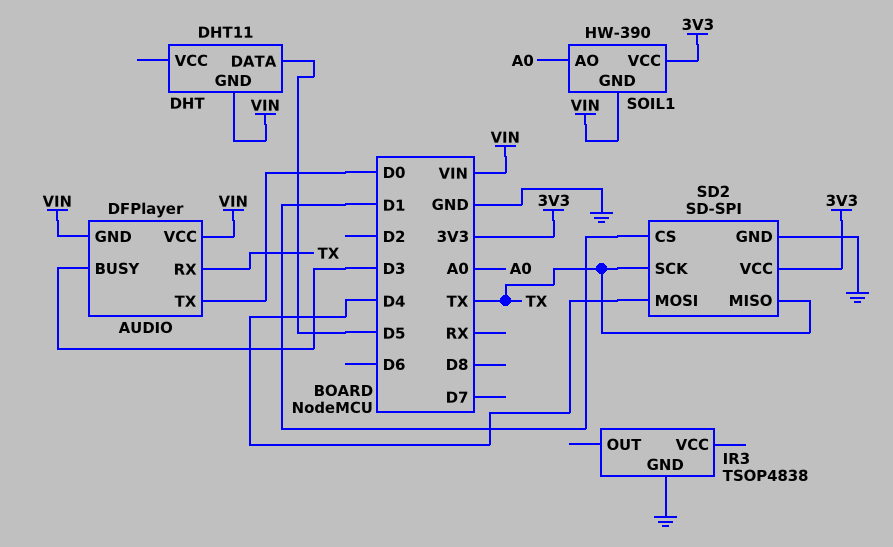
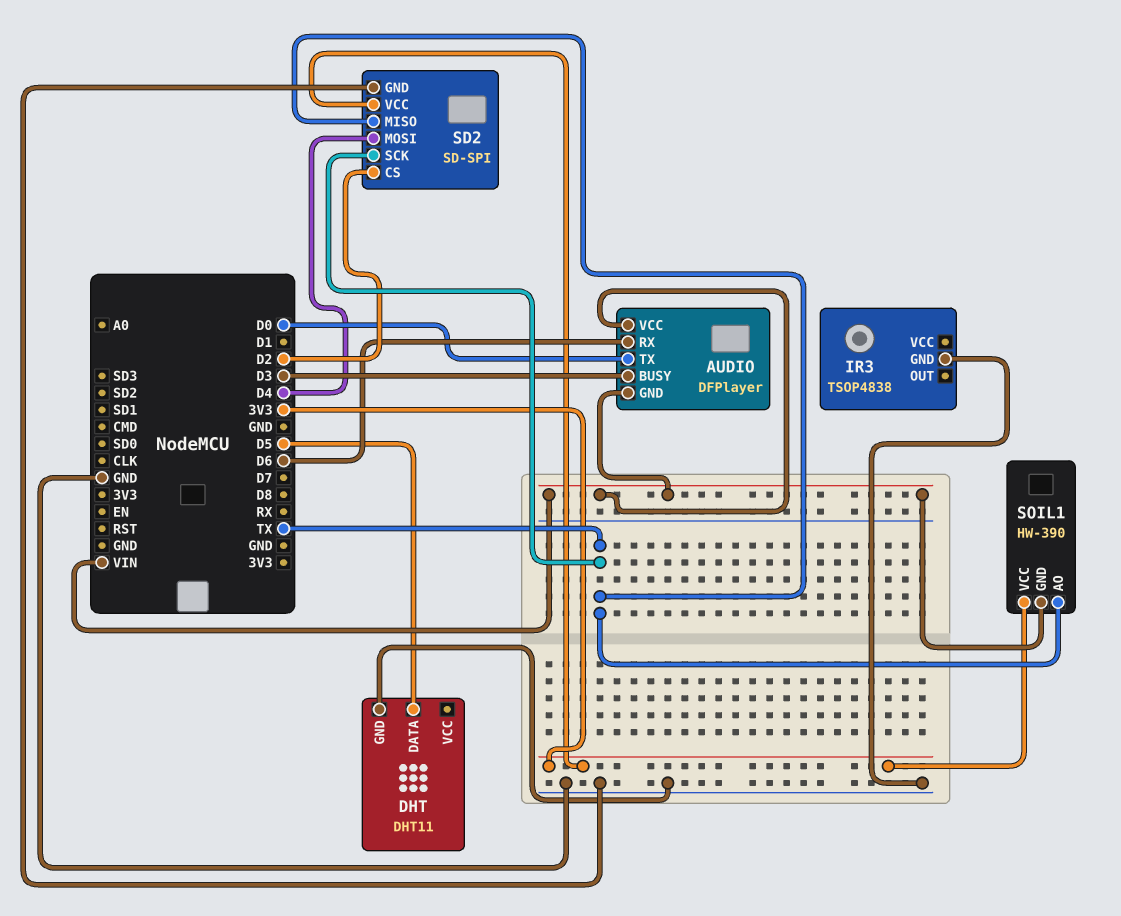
AUDIO pin RX: TX -> D6
DHT pin GND: VIN -> GND
SD2 pin CS: D1 -> D2
SOIL1 pin AO: A0 -> TX

